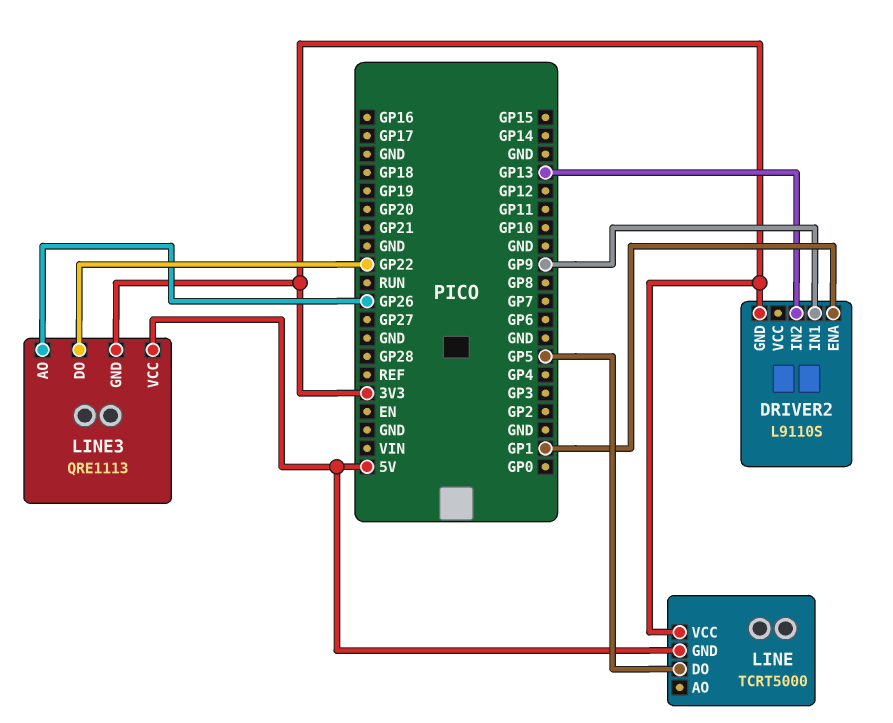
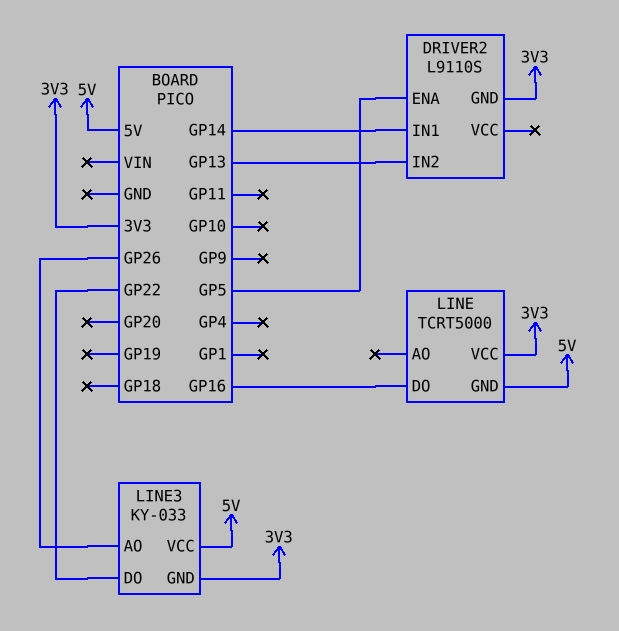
DRIVER2 pin ENA: GP1 -> GP5
DRIVER2 pin IN1: GP9 -> GP14
LINE pin DO: GP5 -> GP16
LINE3: QRE1113 -> KY-033

